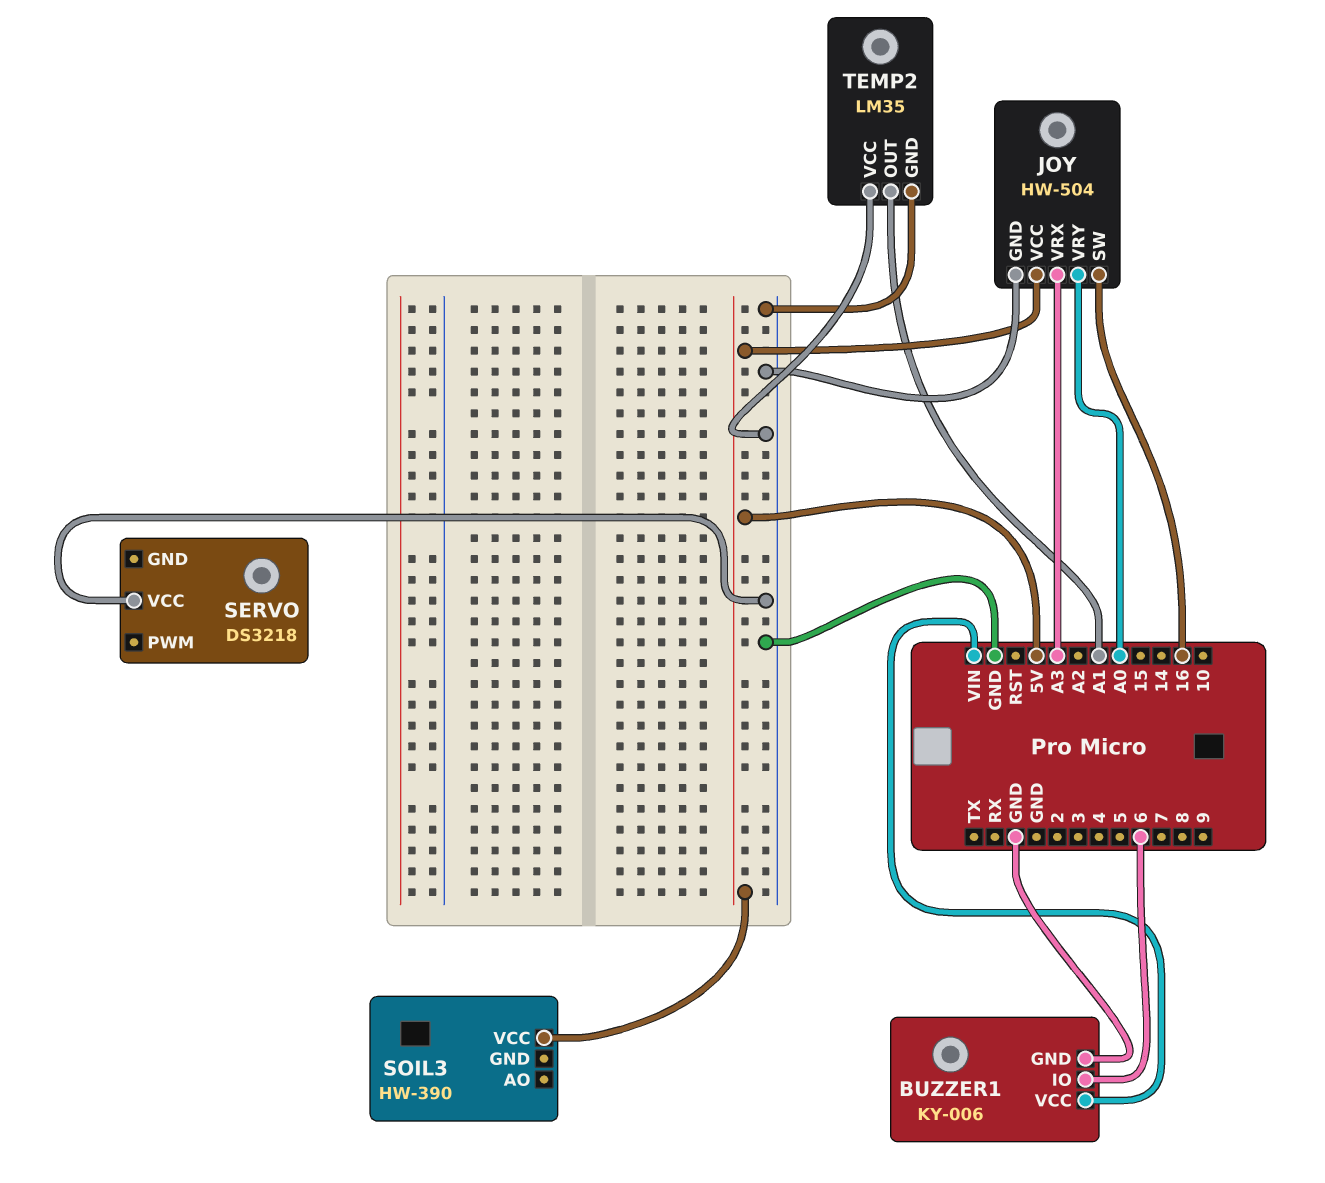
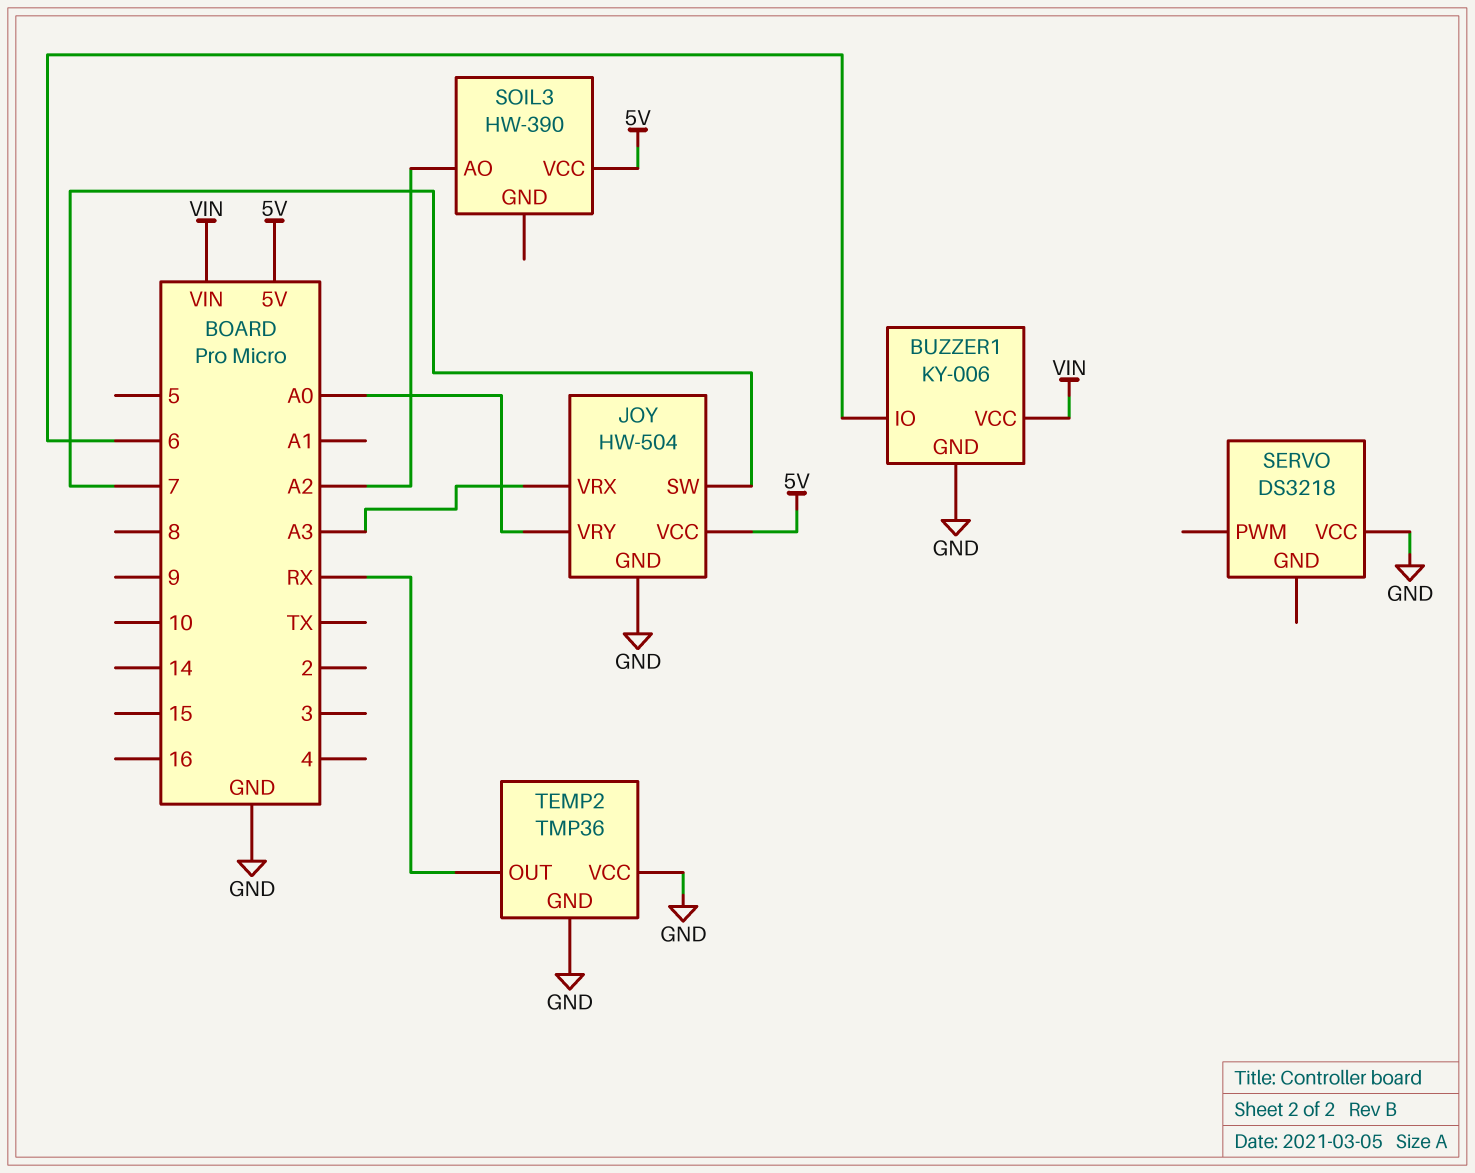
JOY pin SW: 16 -> 7
SOIL3 pin AO: none -> A2
TEMP2: LM35 -> TMP36
TEMP2 pin OUT: A1 -> RX

